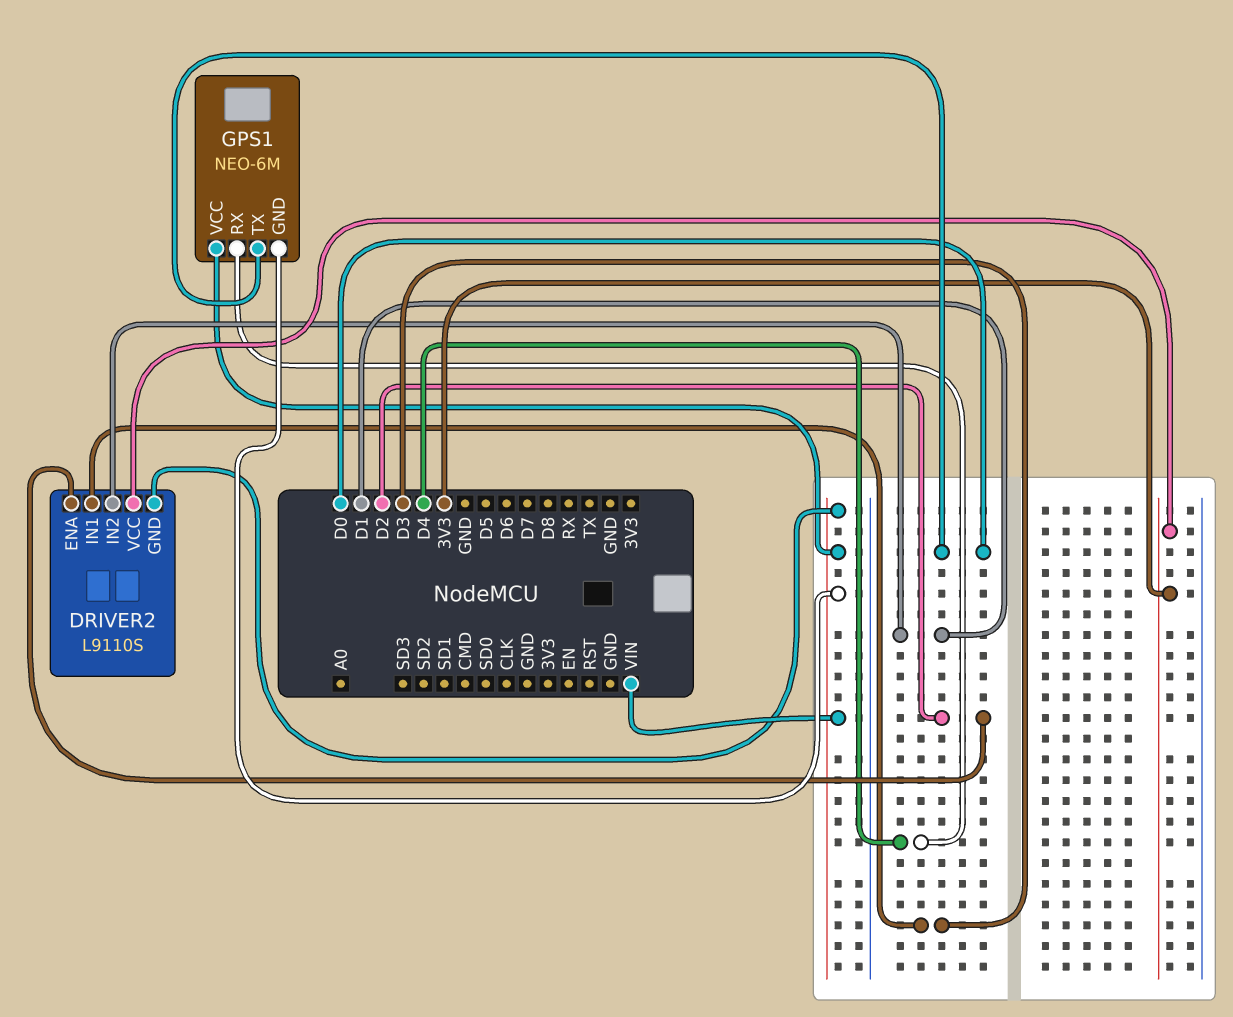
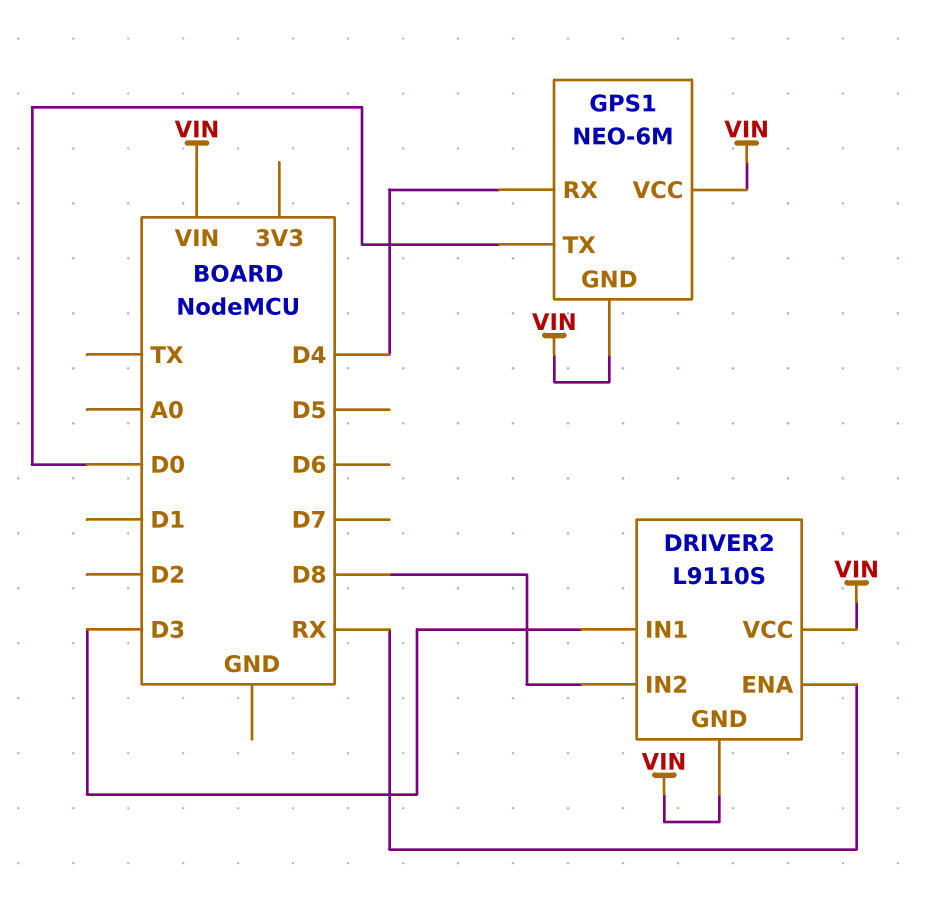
DRIVER2 pin ENA: D2 -> RX
DRIVER2 pin IN2: D1 -> D8
DRIVER2 pin VCC: 3V3 -> VIN

